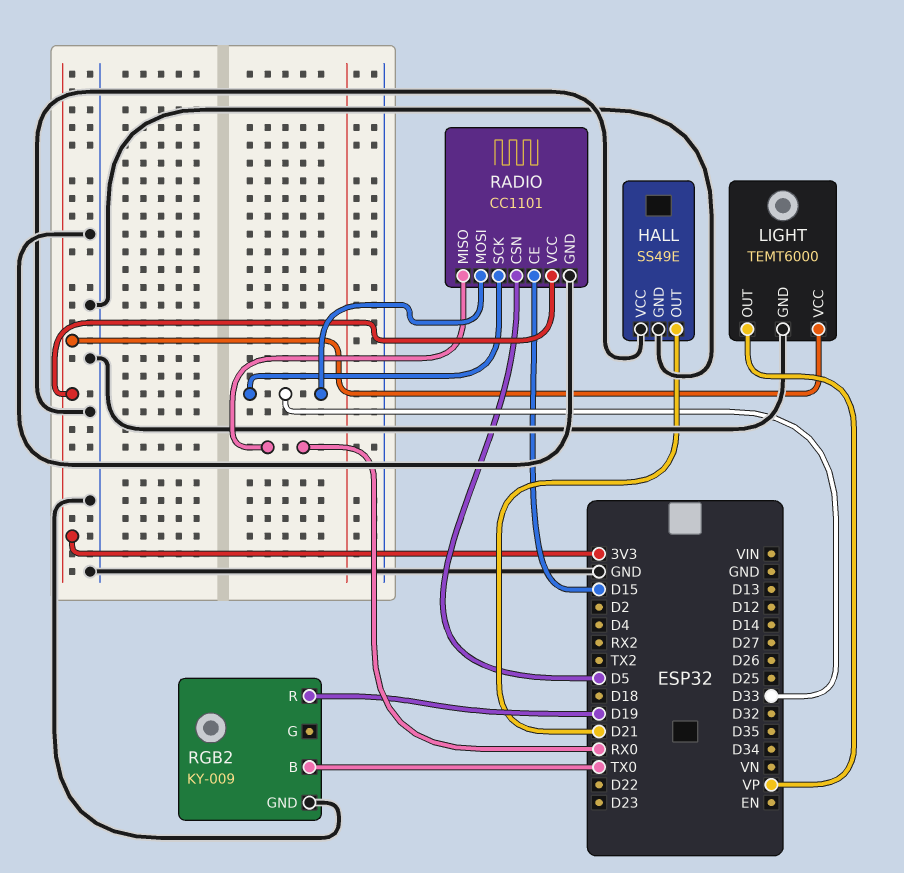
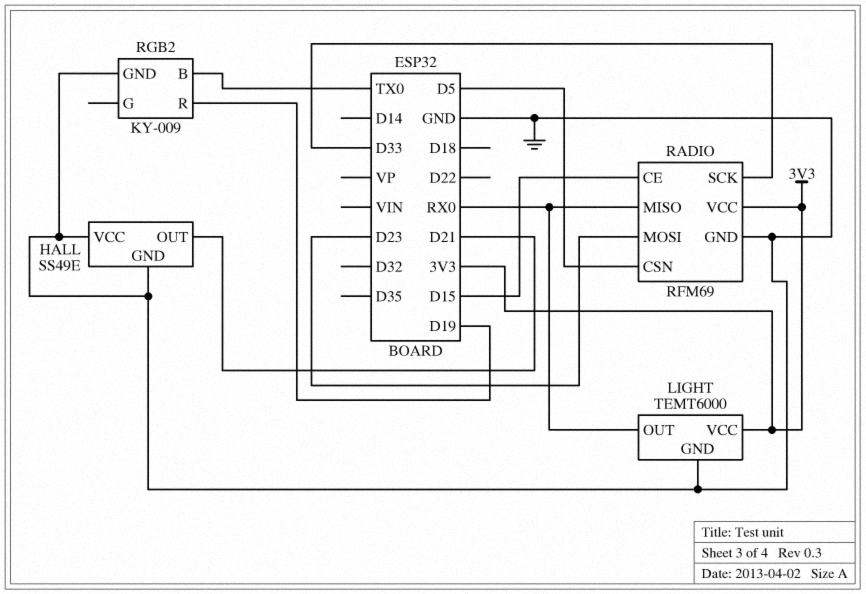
LIGHT pin OUT: VP -> RX0
RADIO: CC1101 -> RFM69
RADIO pin MOSI: D33 -> D23

